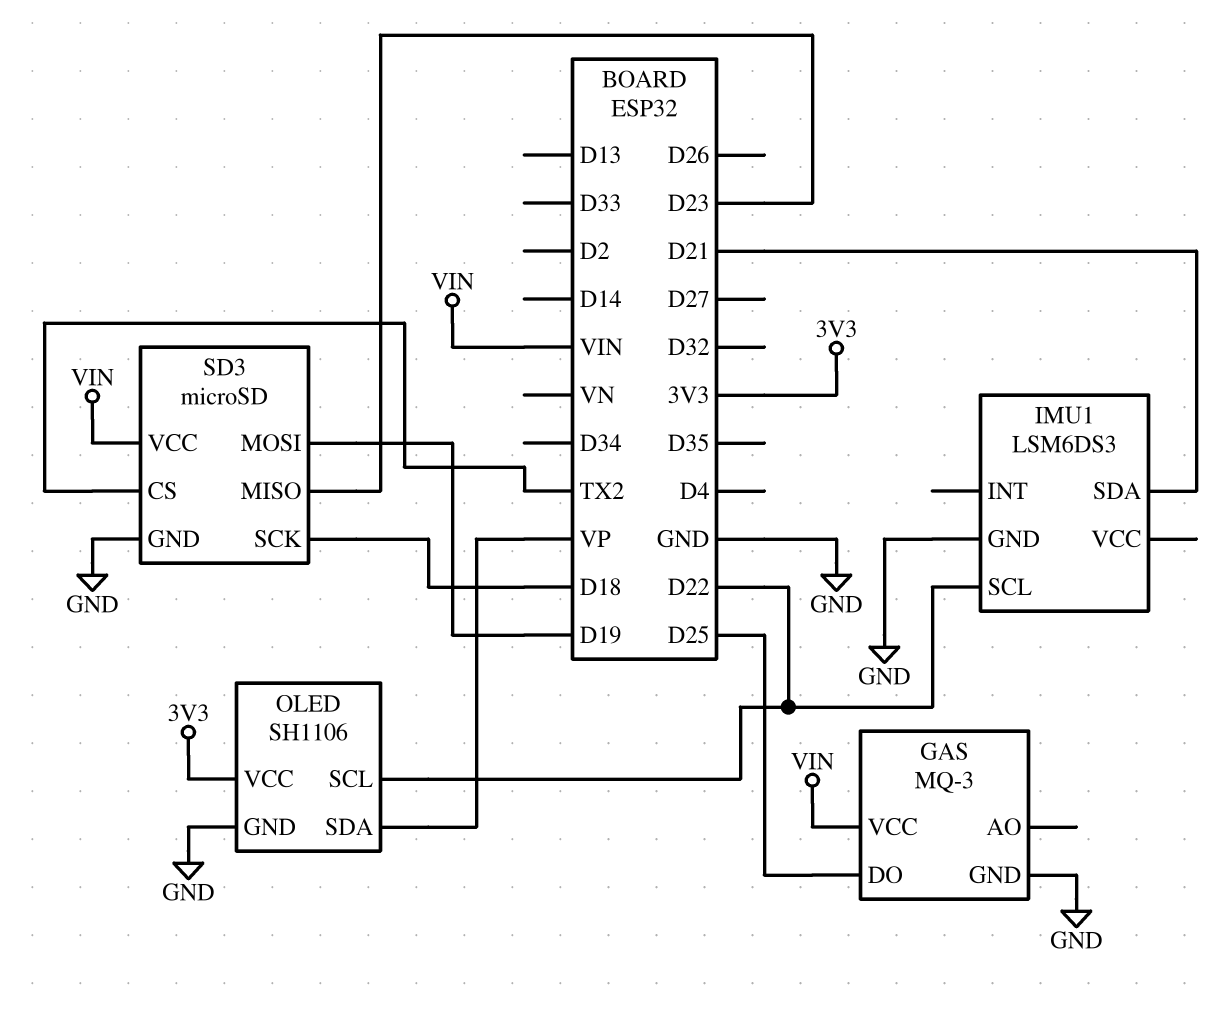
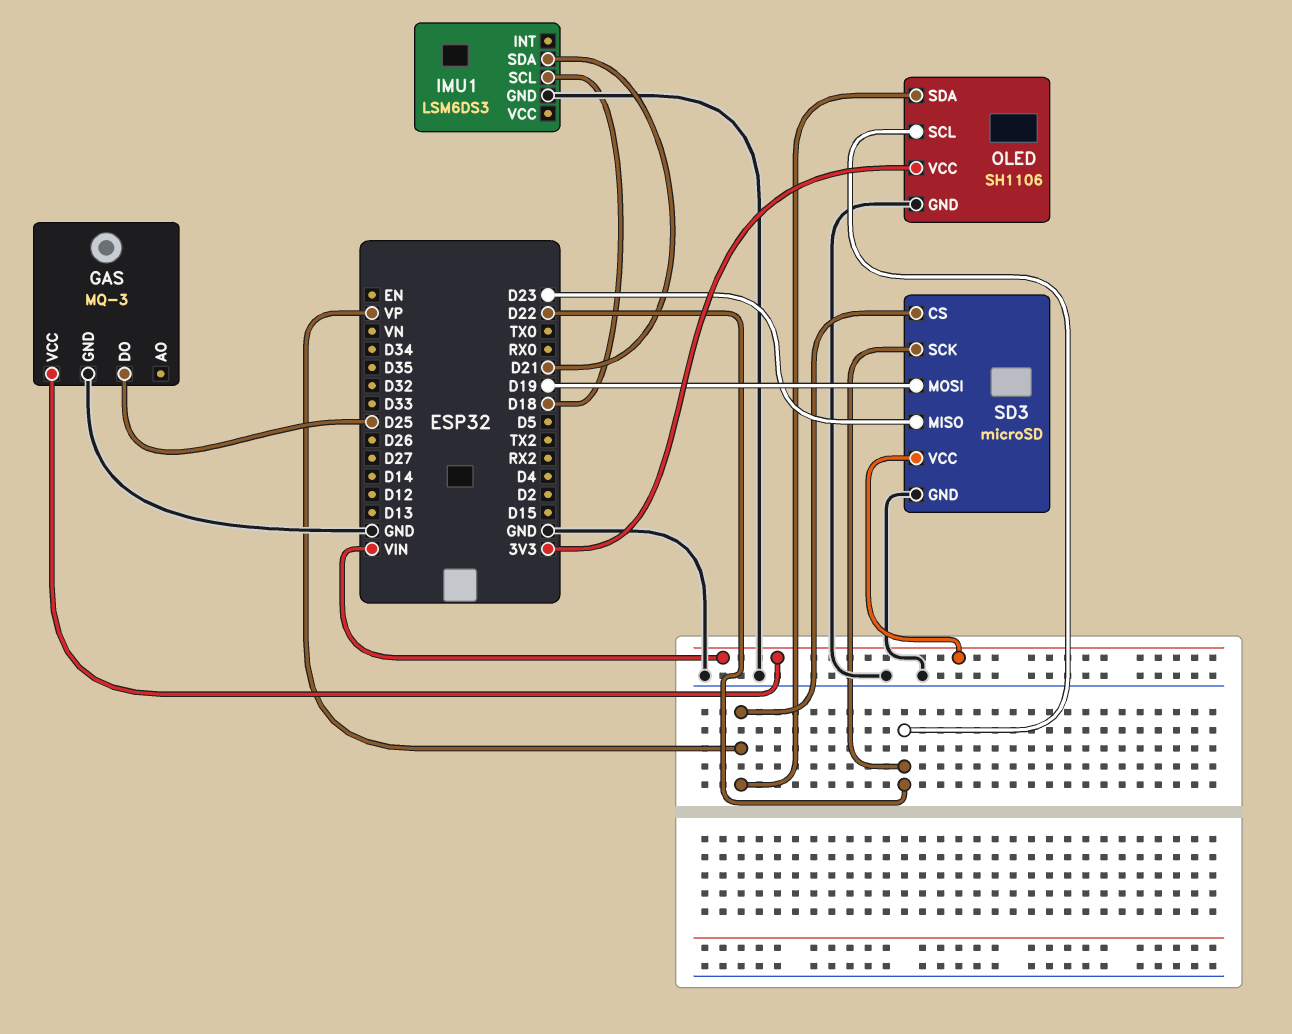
IMU1 pin SCL: D22 -> D18
SD3 pin CS: TX2 -> VP
SD3 pin SCK: D18 -> D22

